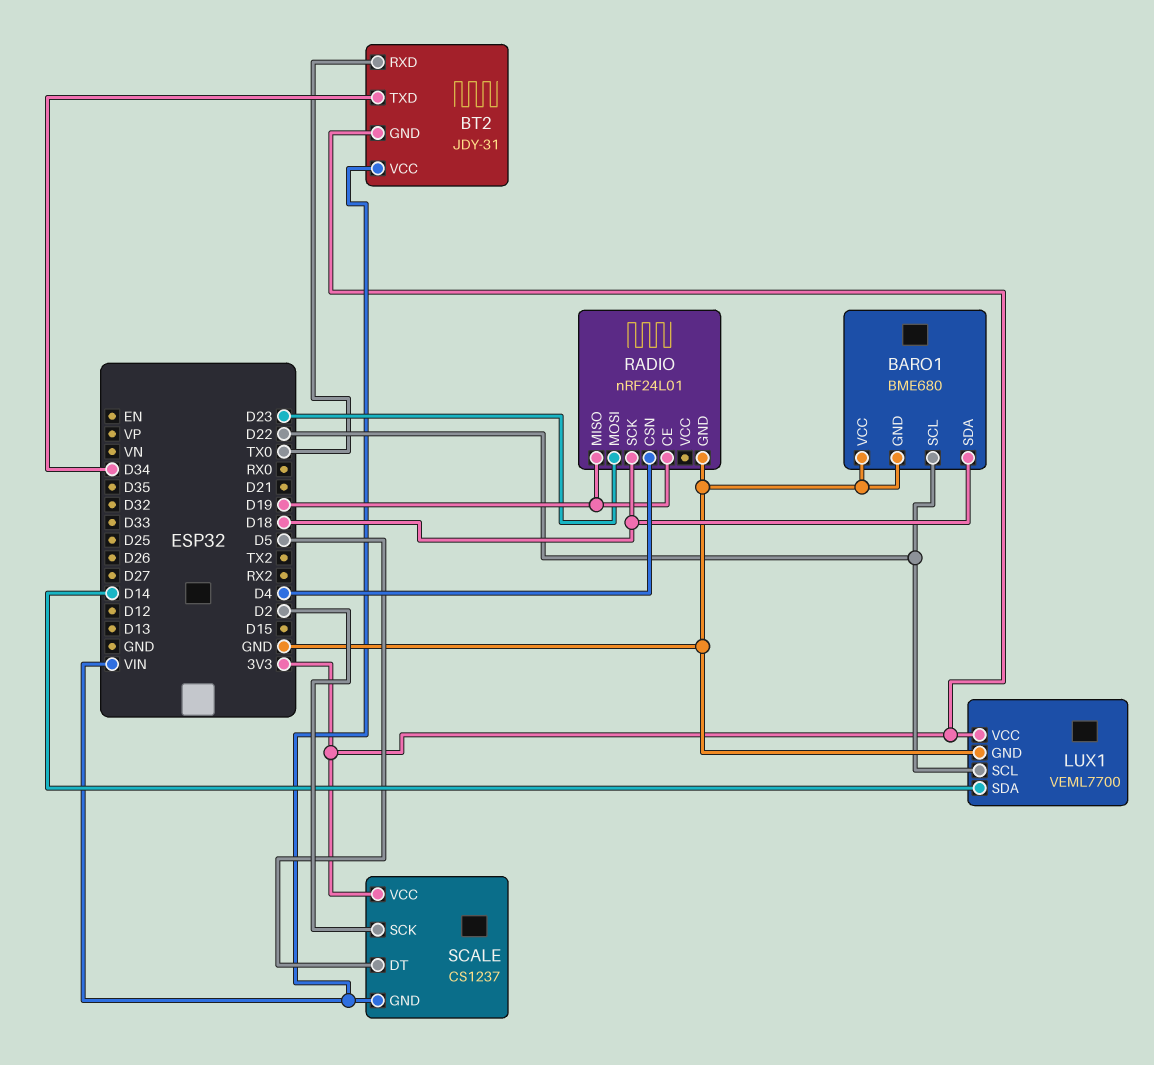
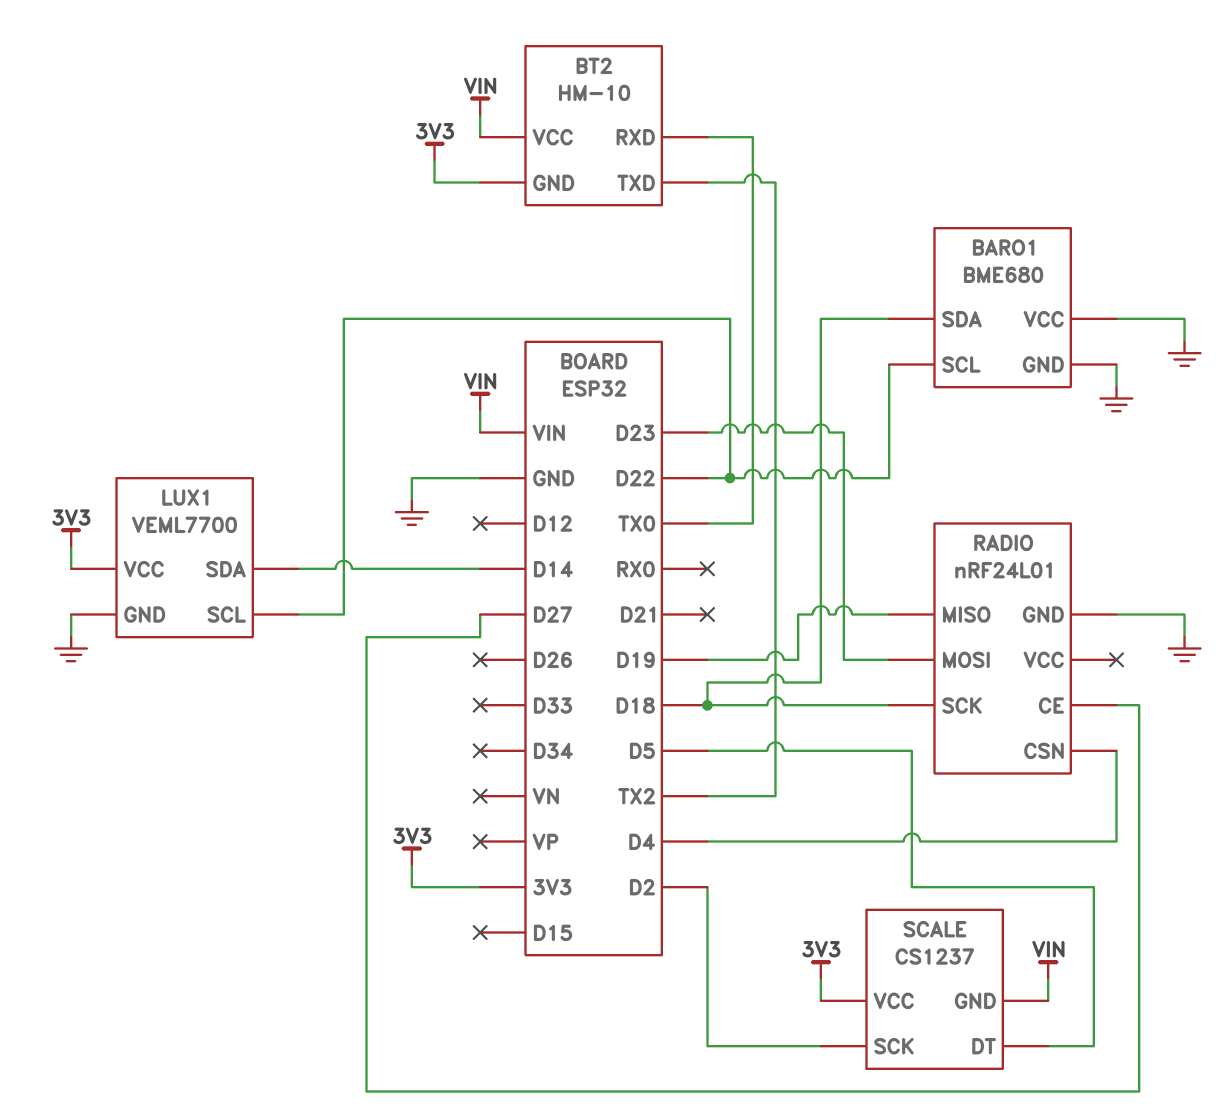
BT2: JDY-31 -> HM-10
BT2 pin TXD: D34 -> TX2
RADIO pin CE: D19 -> D27

